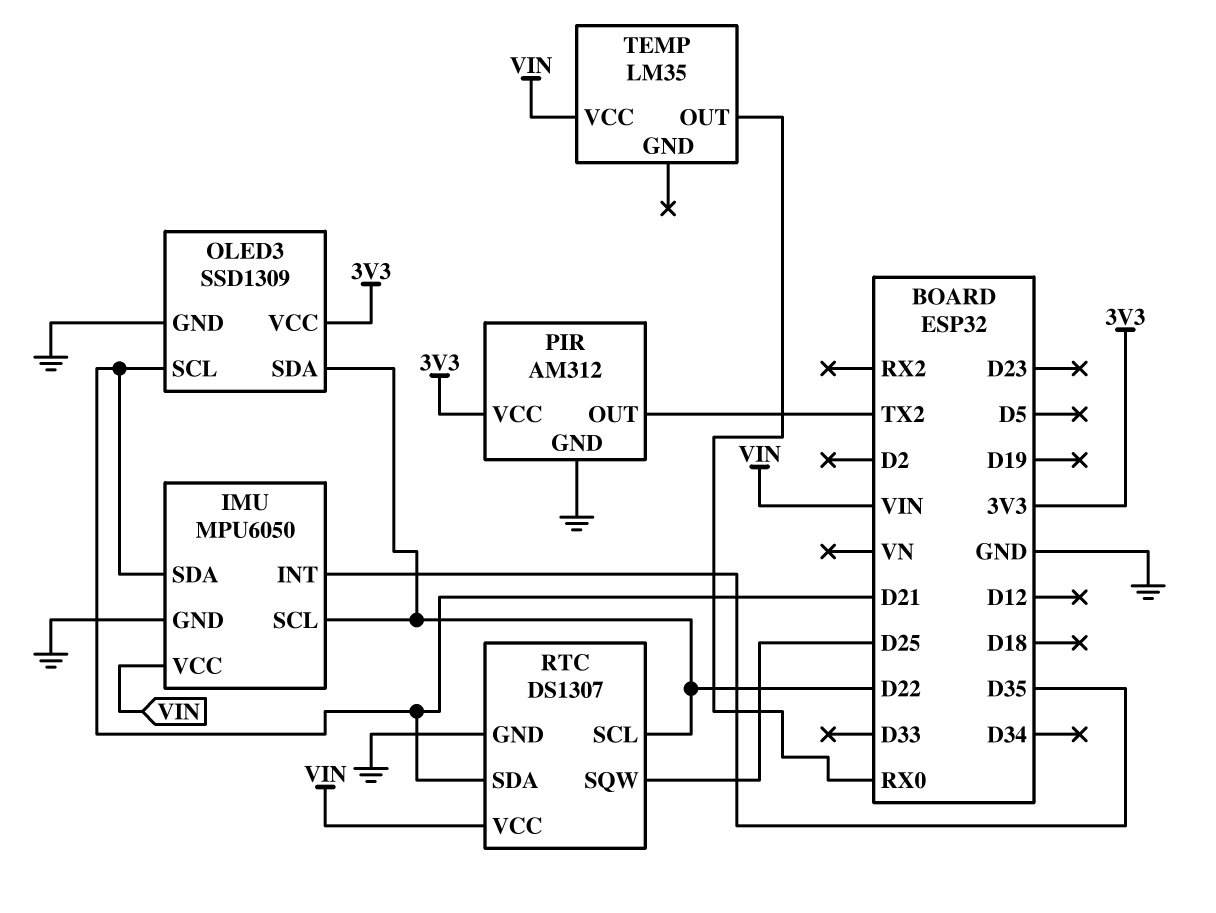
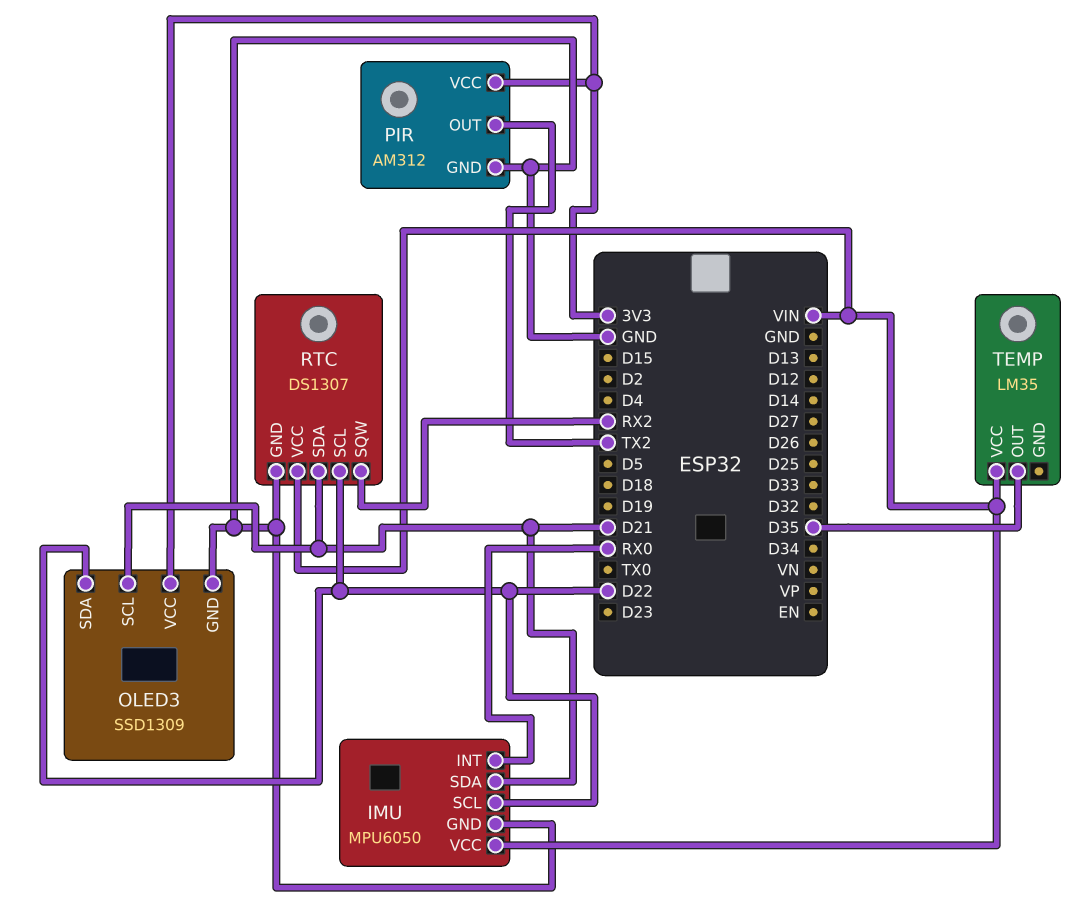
IMU pin INT: D35 -> RX0
RTC pin SQW: D25 -> RX2
TEMP pin OUT: RX0 -> D35

